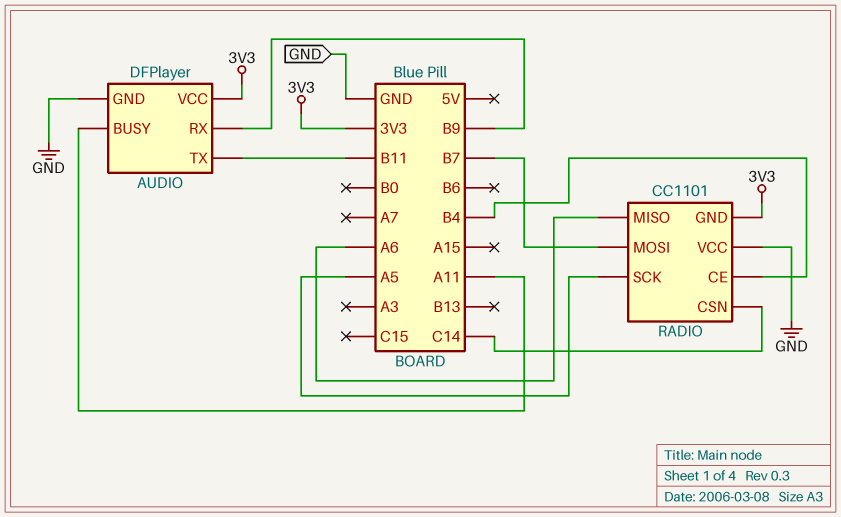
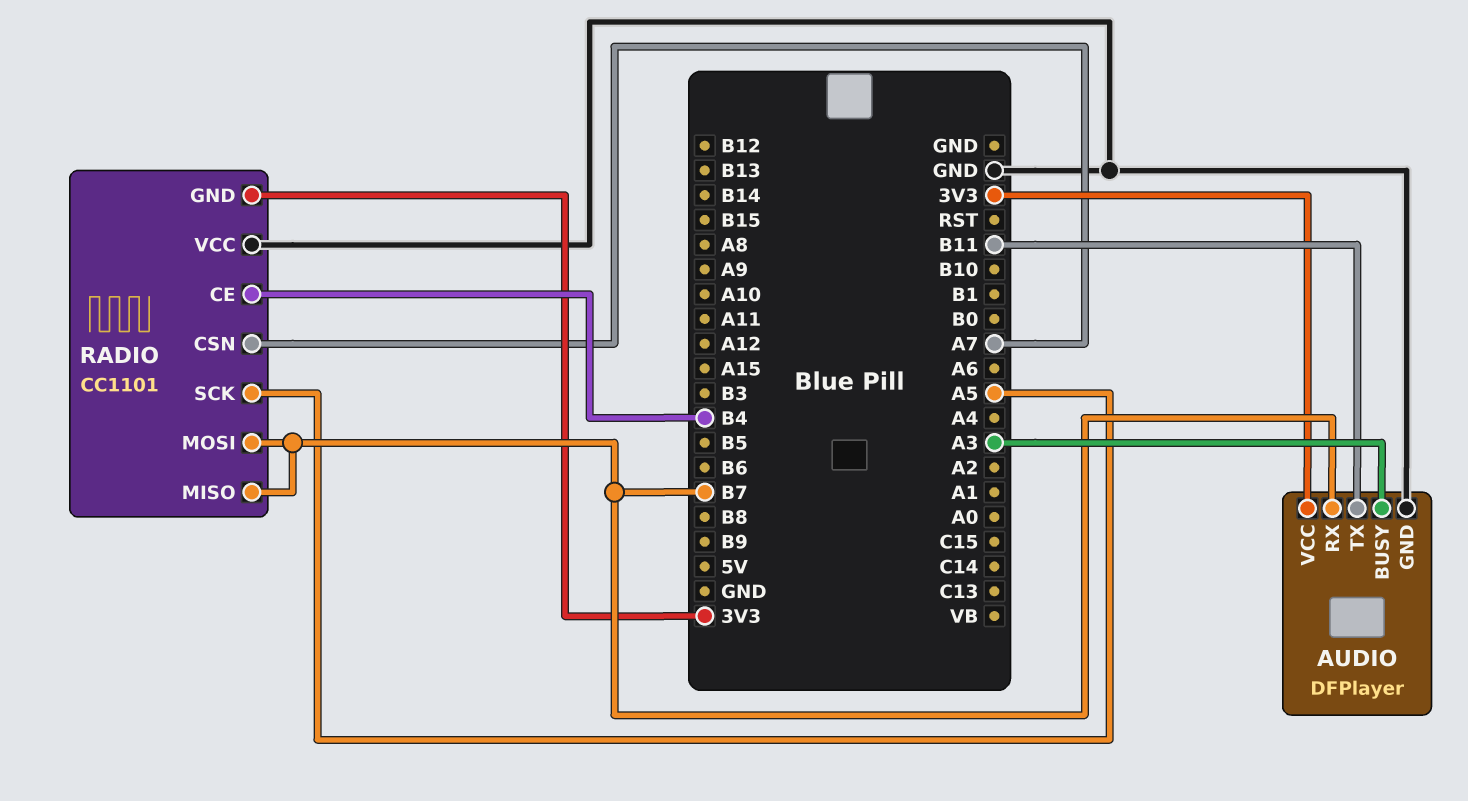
AUDIO pin BUSY: A11 -> A3
AUDIO pin RX: B9 -> B7
RADIO pin CSN: C14 -> A7
RADIO pin MISO: A6 -> B7

